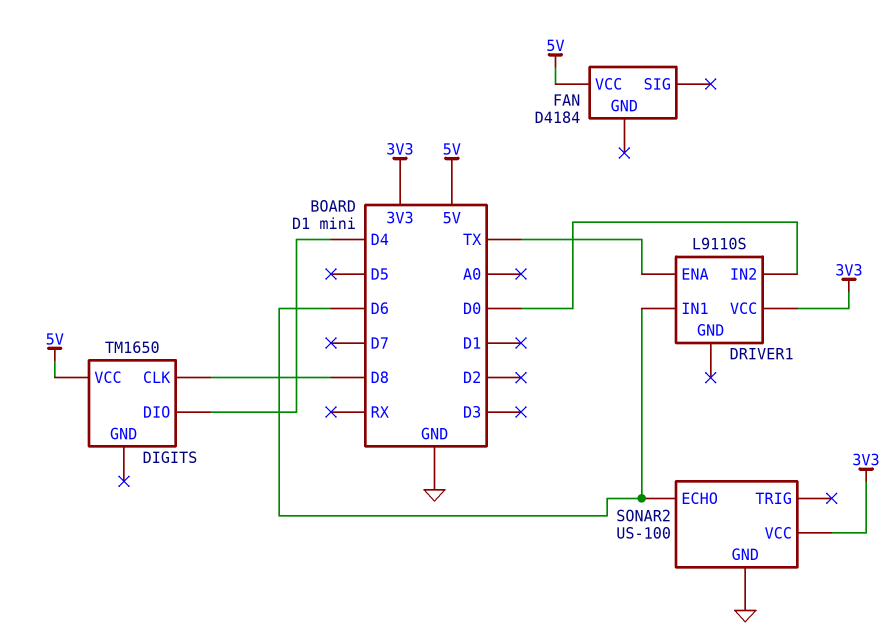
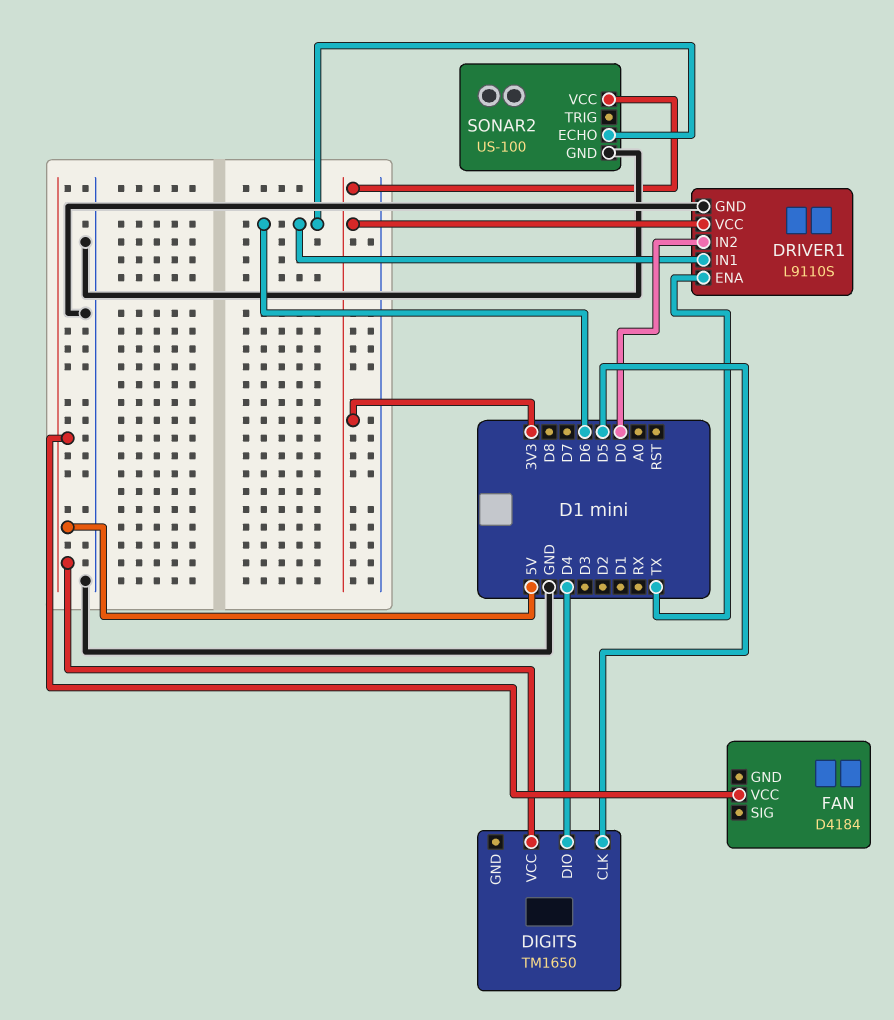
DIGITS pin CLK: D8 -> D5
DRIVER1 pin GND: none -> GND

